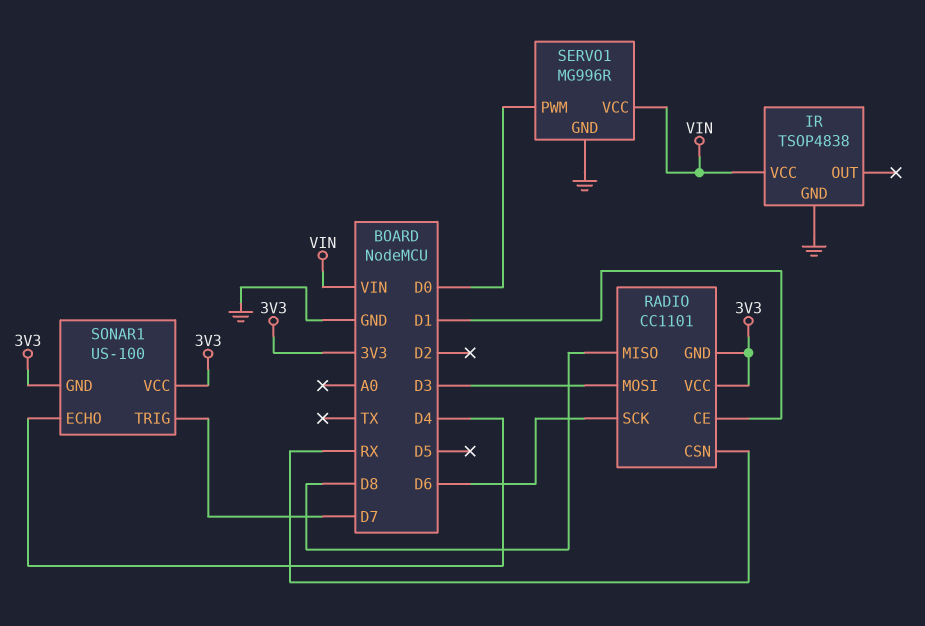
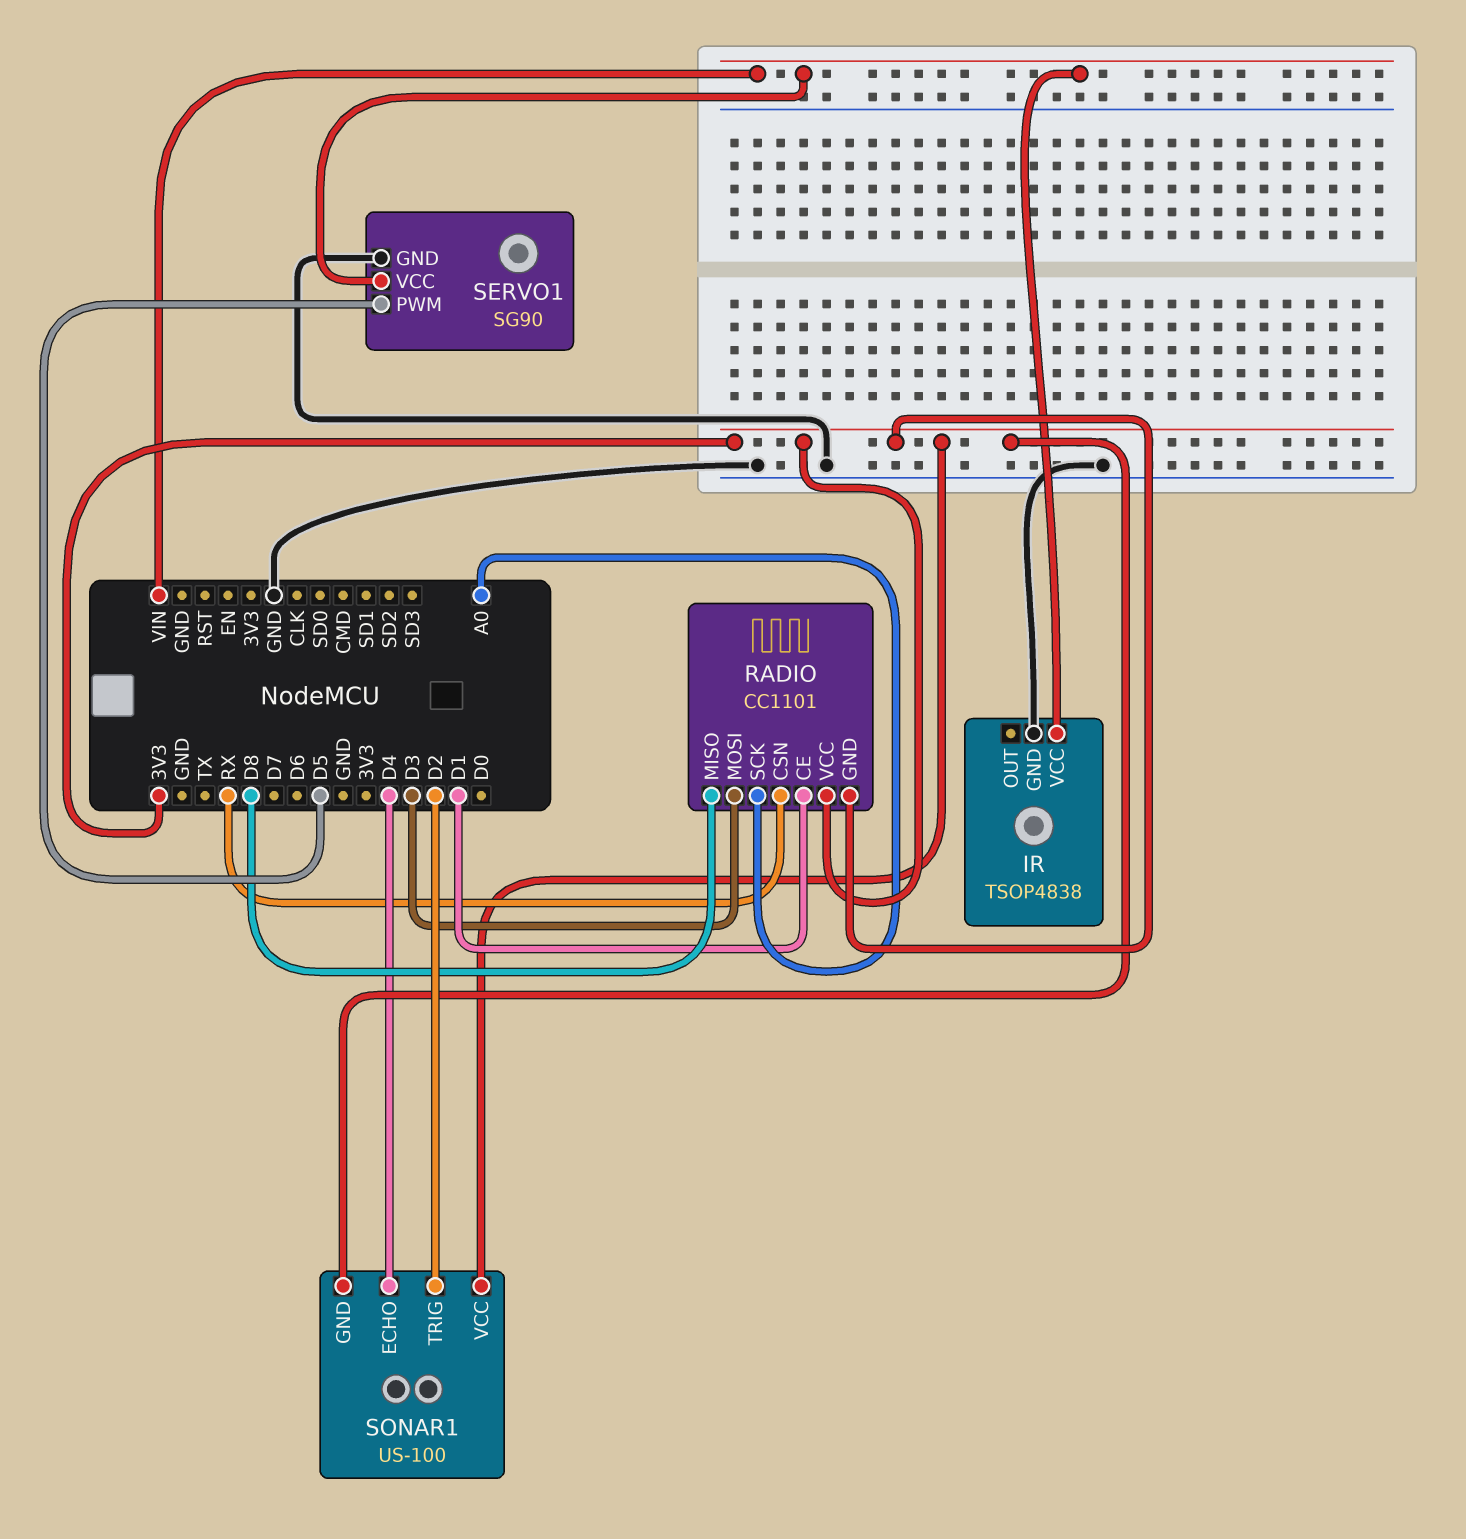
RADIO pin SCK: D6 -> A0
SERVO1: MG996R -> SG90
SERVO1 pin PWM: D0 -> D5
SONAR1 pin TRIG: D7 -> D2

